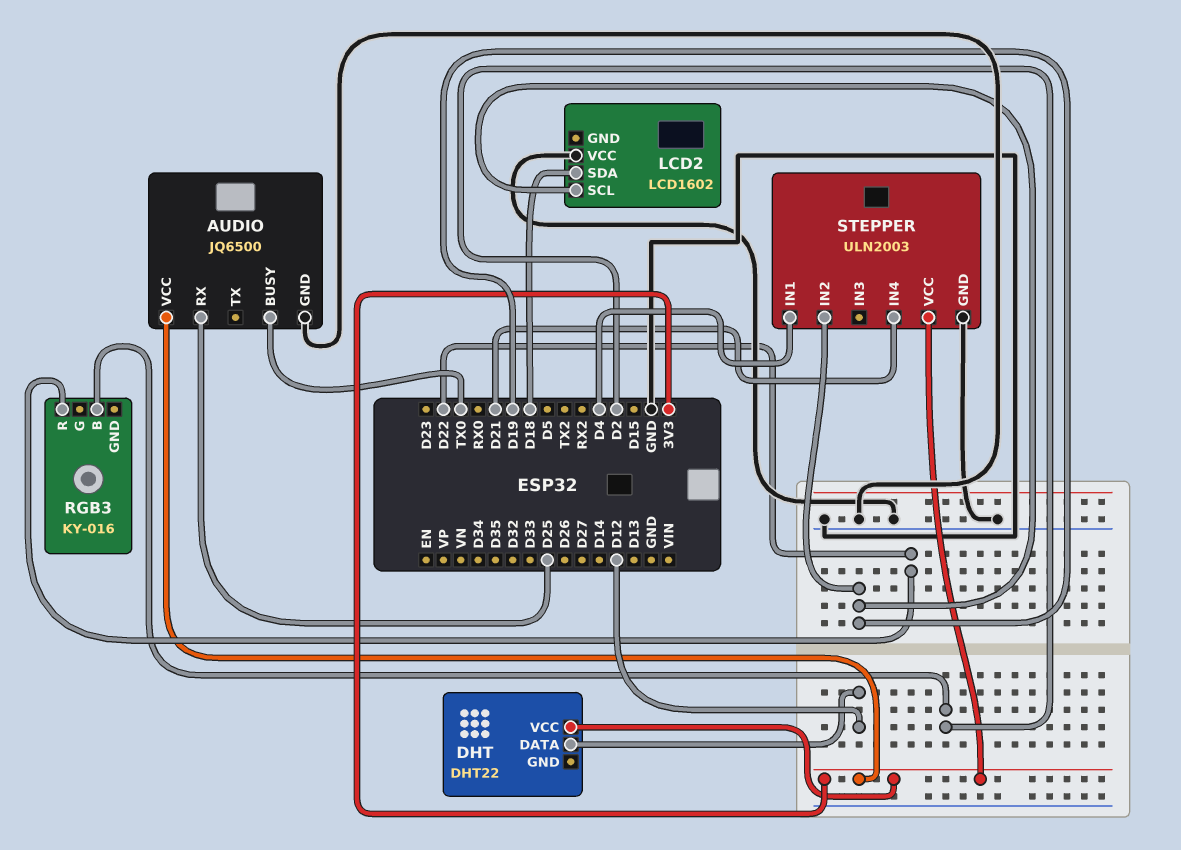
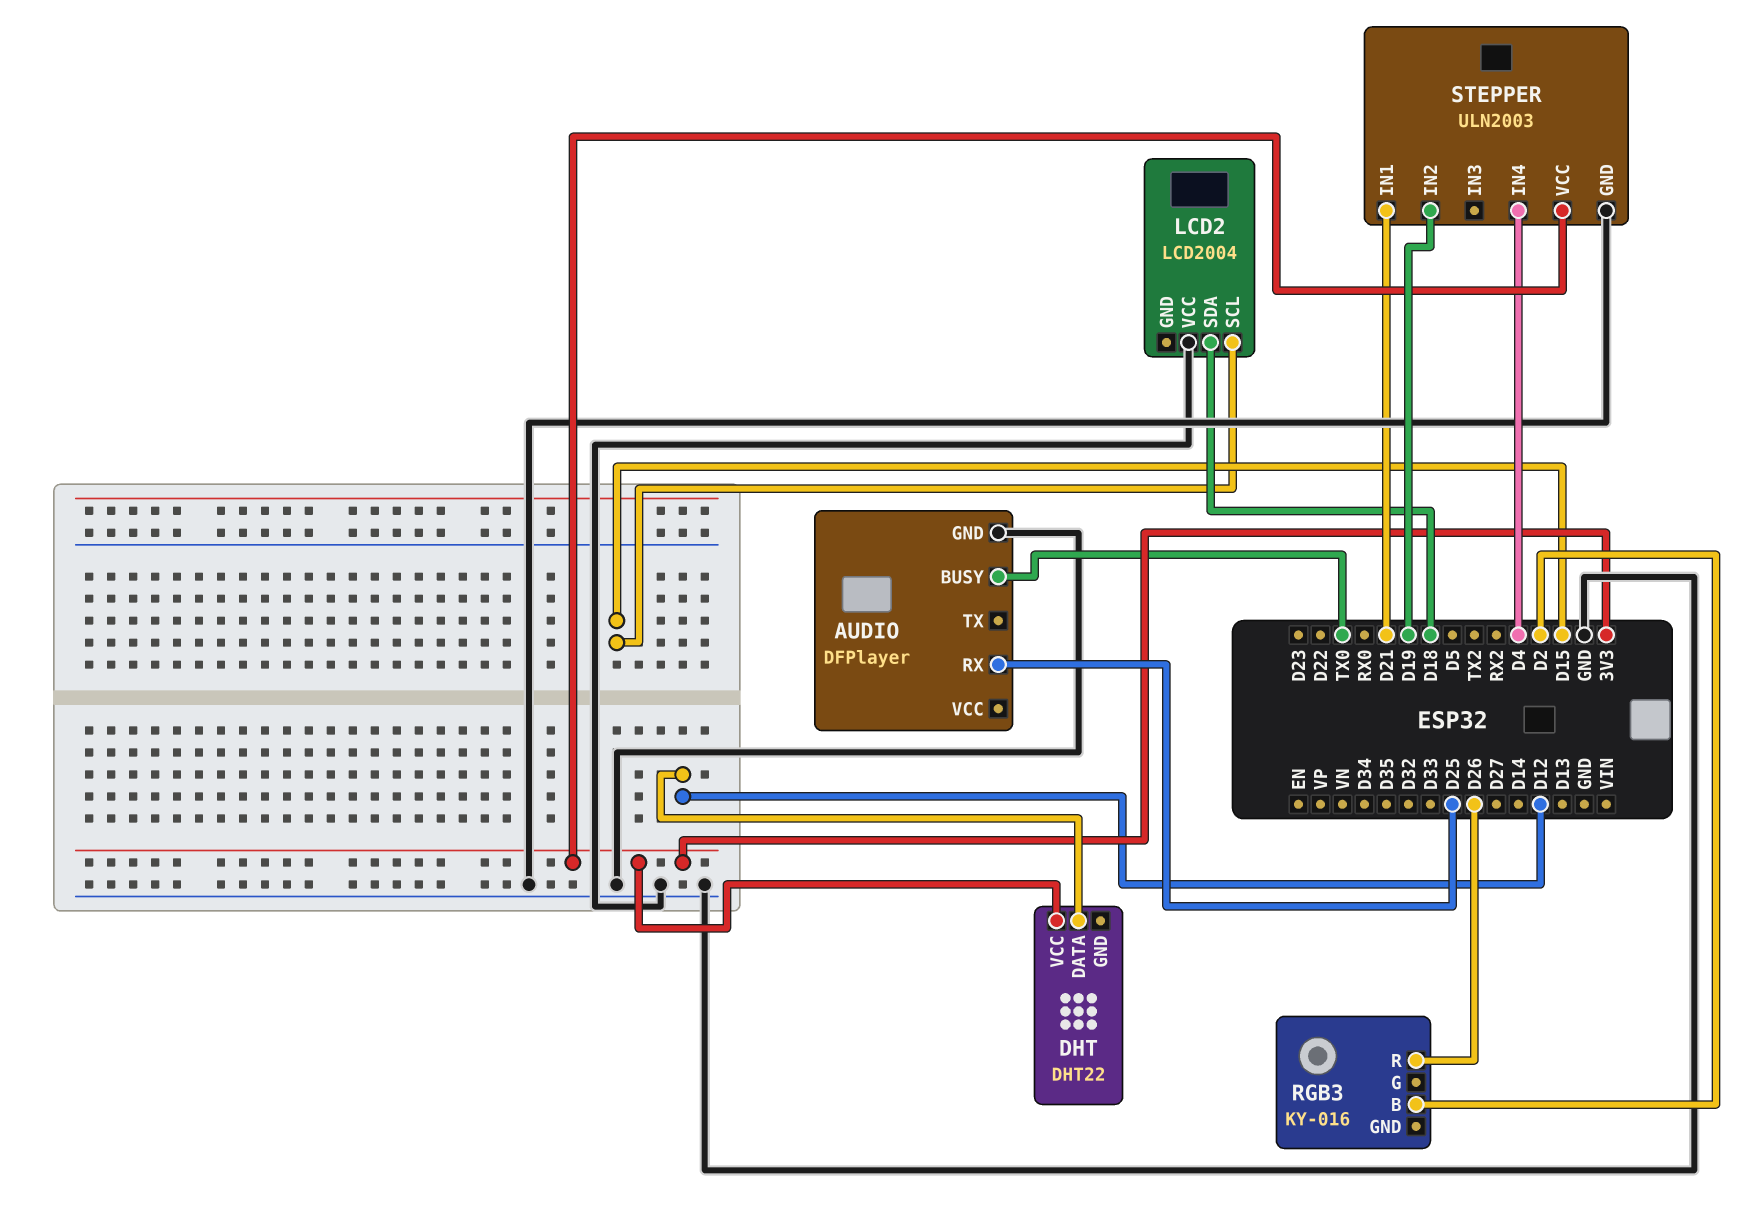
AUDIO: JQ6500 -> DFPlayer
AUDIO pin VCC: 3V3 -> none
LCD2: LCD1602 -> LCD2004
LCD2 pin SCL: D19 -> D15
RGB3 pin R: D22 -> D26
STEPPER pin IN1: D4 -> D21
STEPPER pin IN4: D21 -> D4

